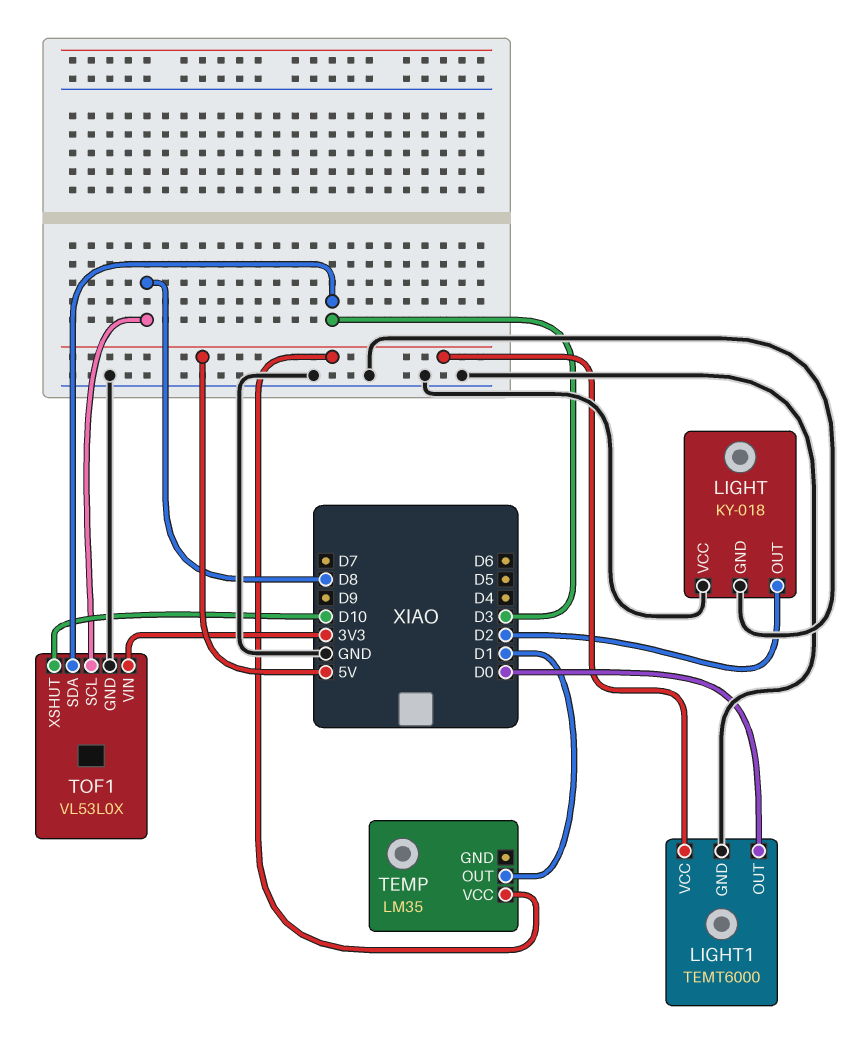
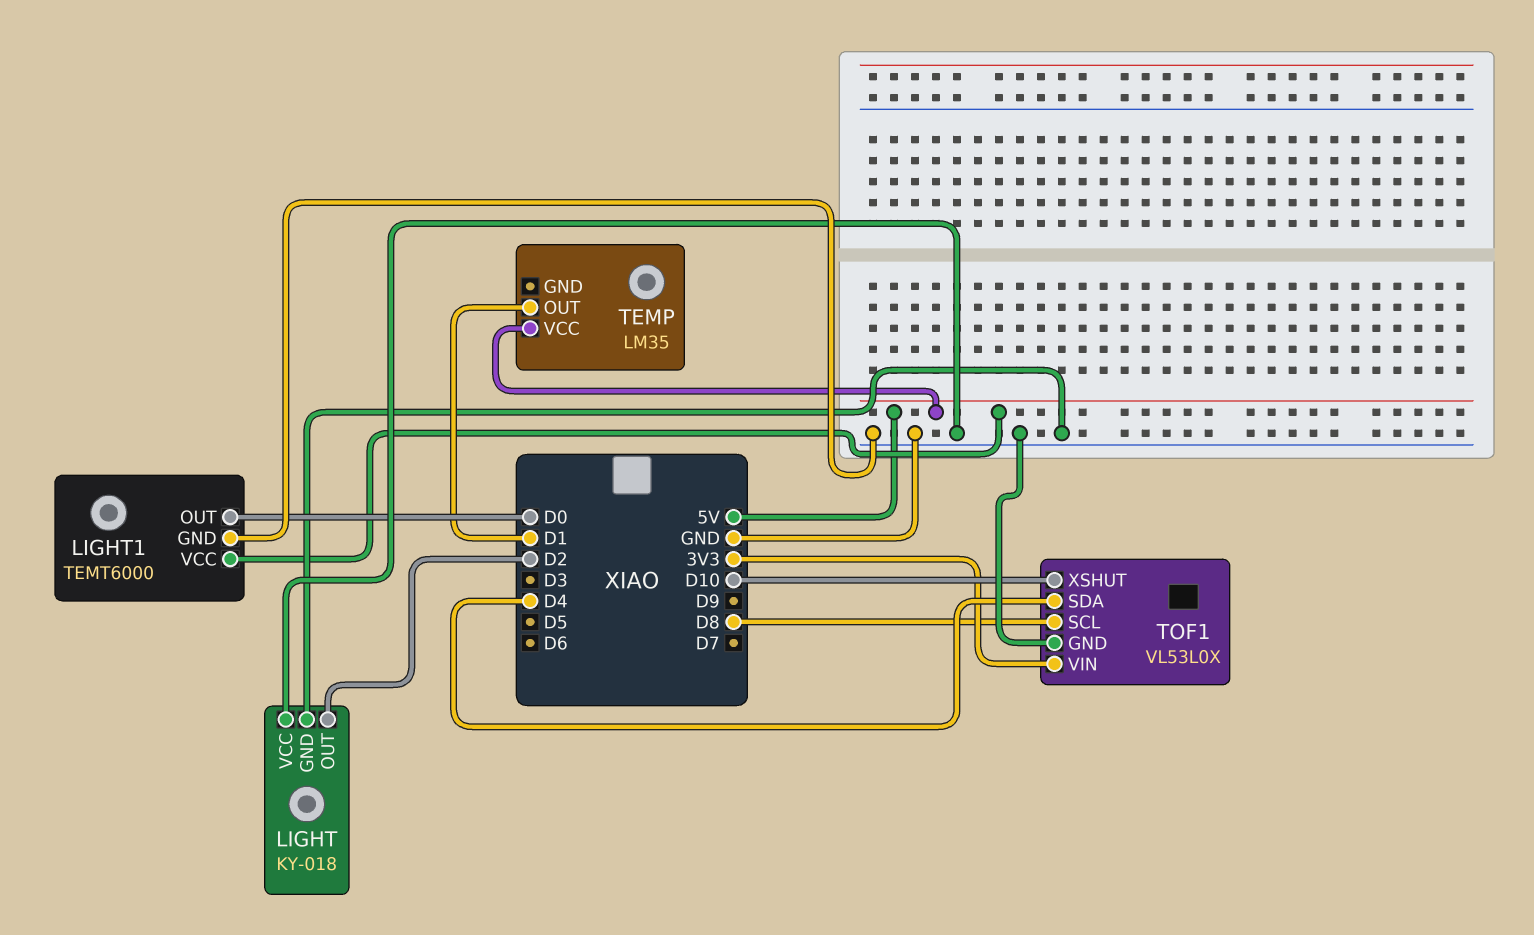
TOF1 pin SDA: D3 -> D4

